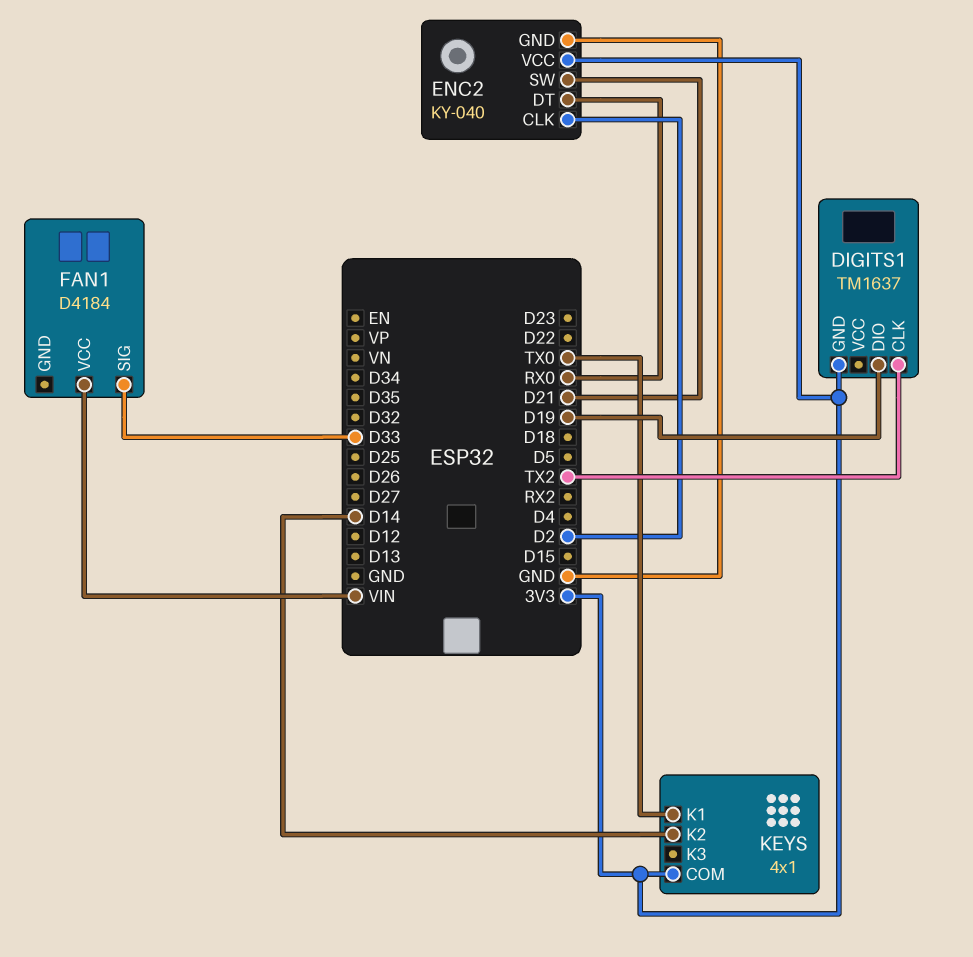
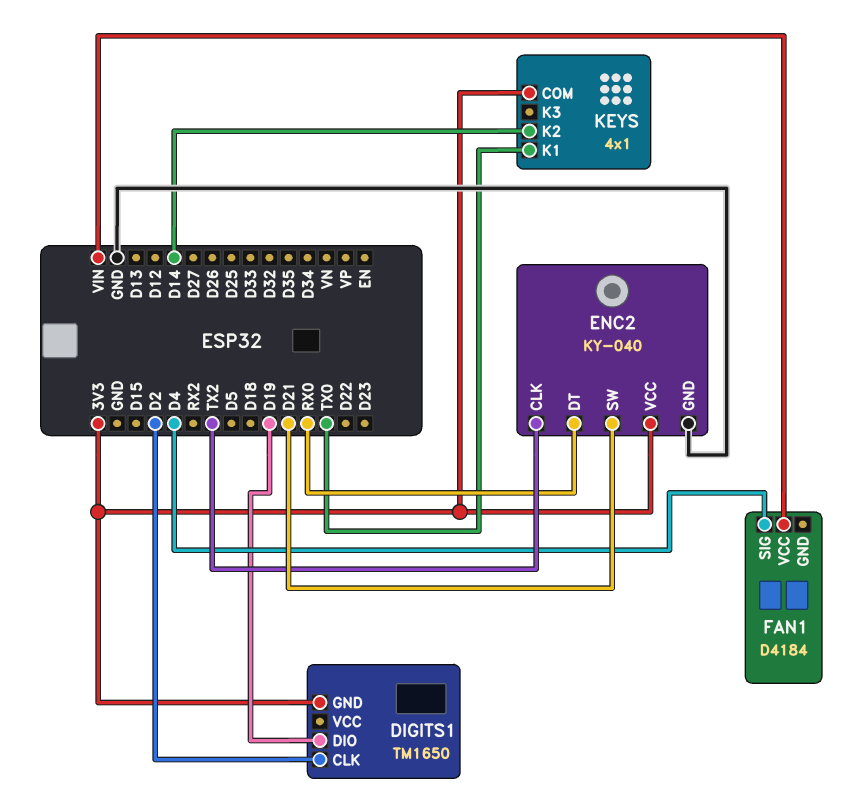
DIGITS1: TM1637 -> TM1650
DIGITS1 pin CLK: TX2 -> D2
ENC2 pin CLK: D2 -> TX2
FAN1 pin SIG: D33 -> D4

